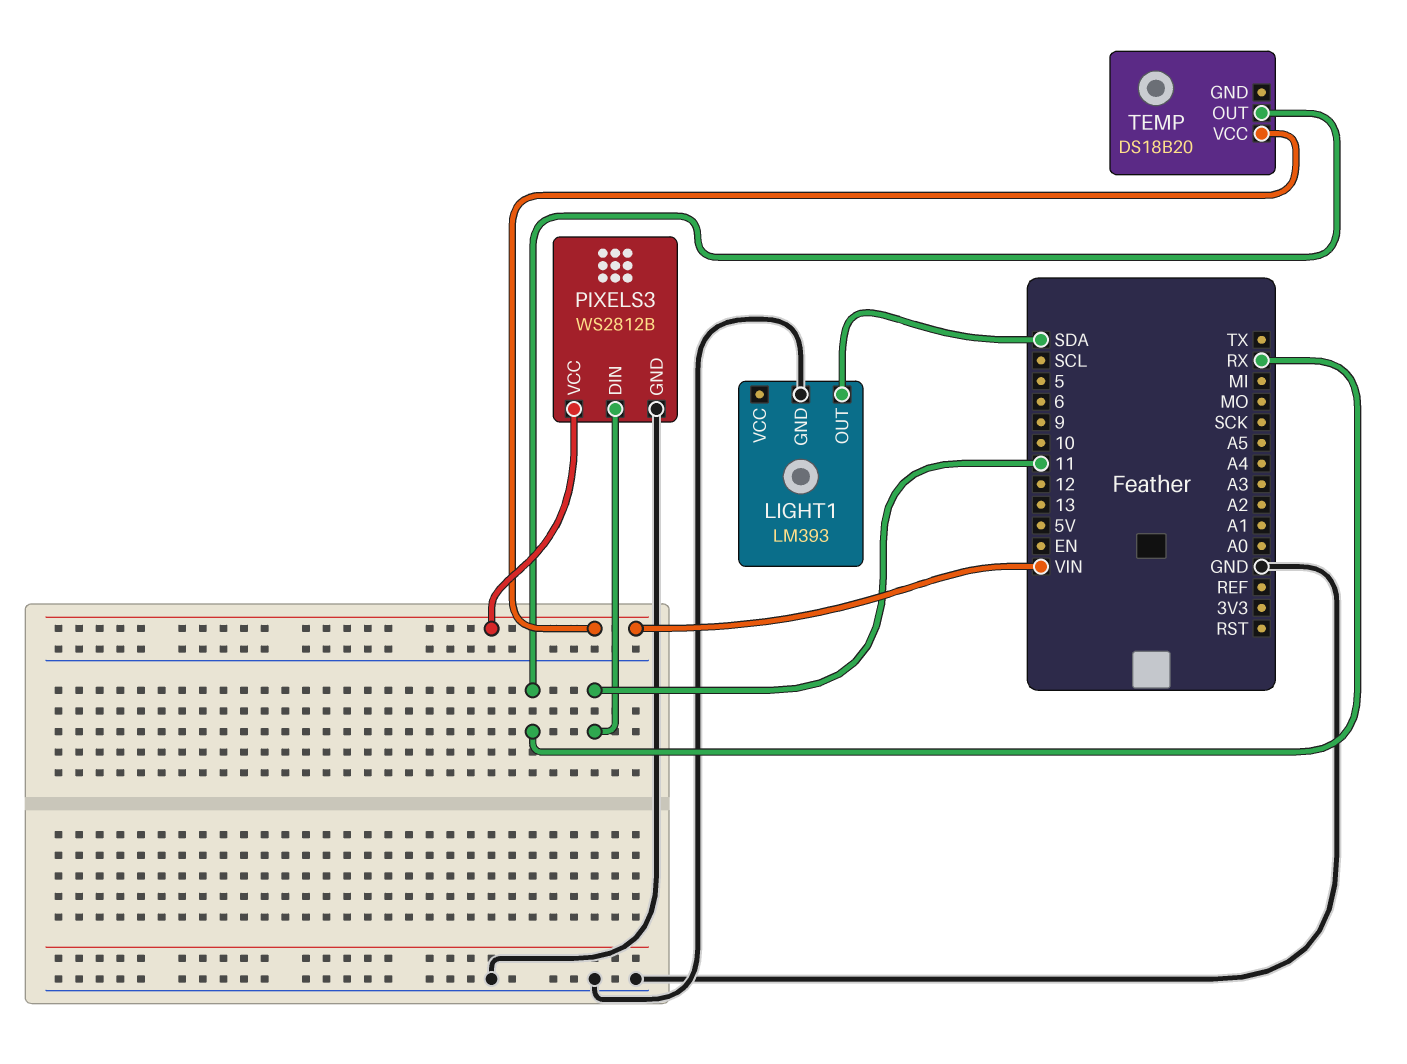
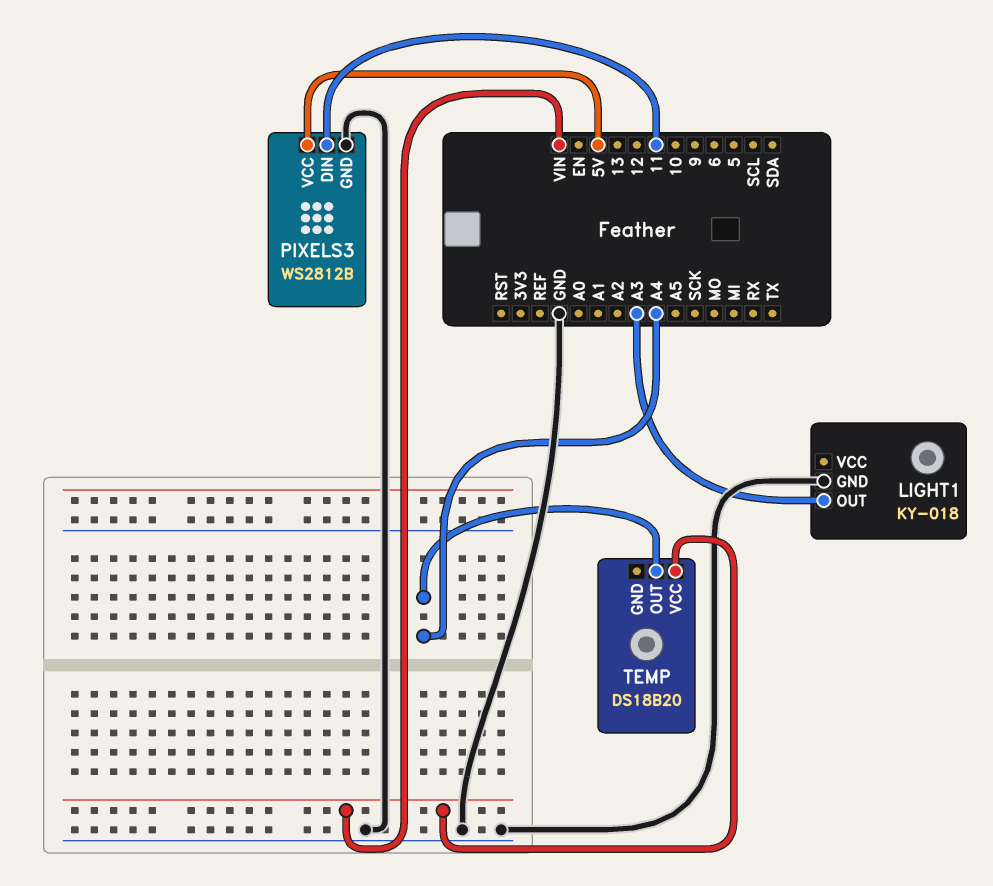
LIGHT1: LM393 -> KY-018
LIGHT1 pin OUT: SDA -> A3
PIXELS3 pin VCC: VIN -> 5V
TEMP pin OUT: RX -> A4

